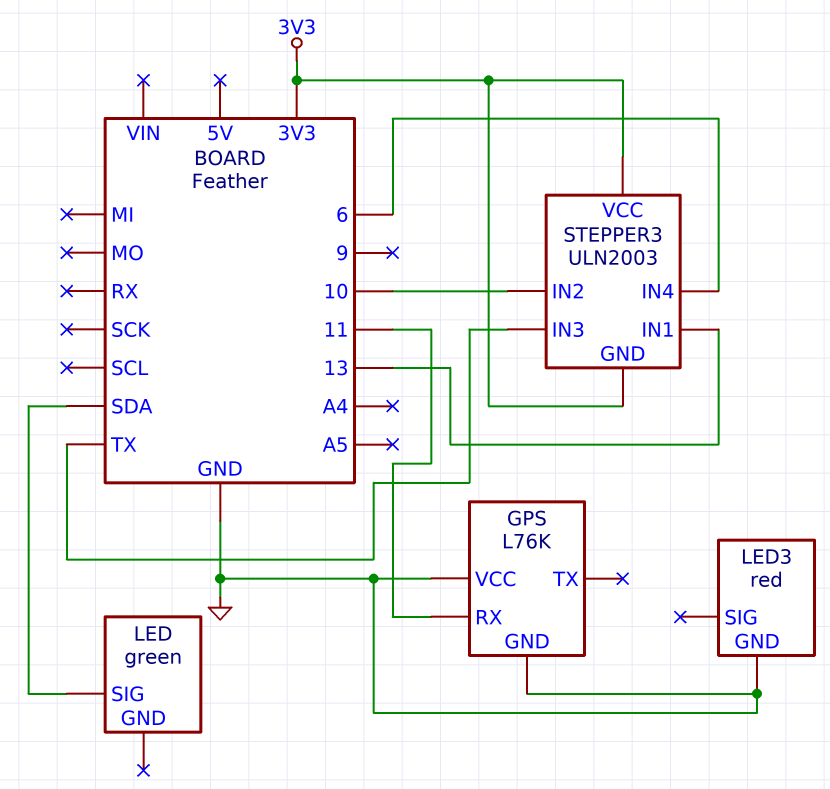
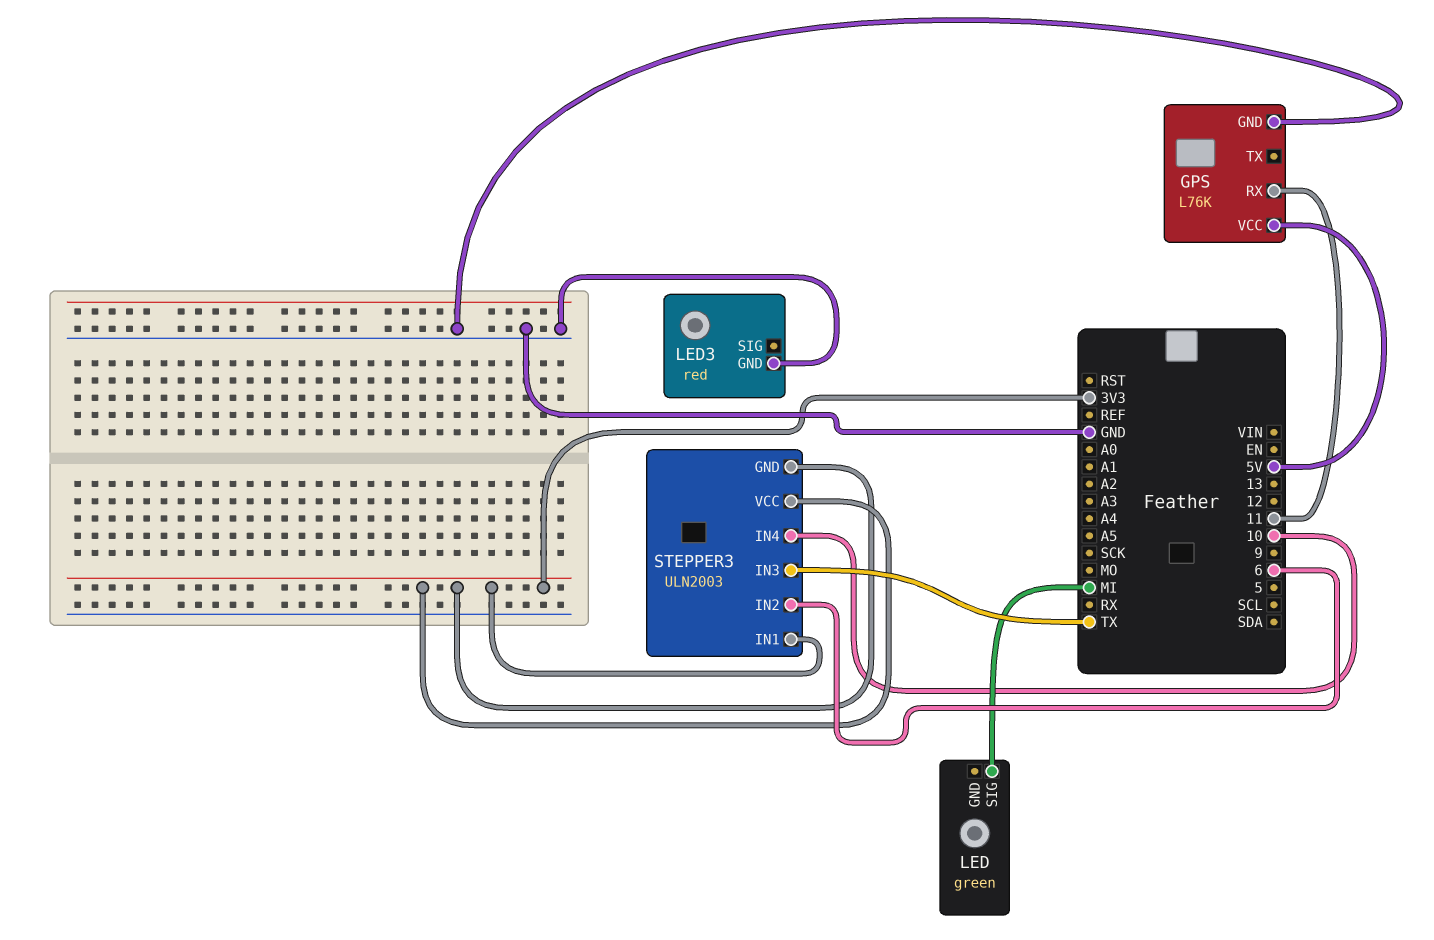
GPS pin VCC: GND -> 5V
LED pin SIG: SDA -> MI
STEPPER3 pin IN1: 13 -> 3V3
STEPPER3 pin IN2: 10 -> 6
STEPPER3 pin IN4: 6 -> 10

